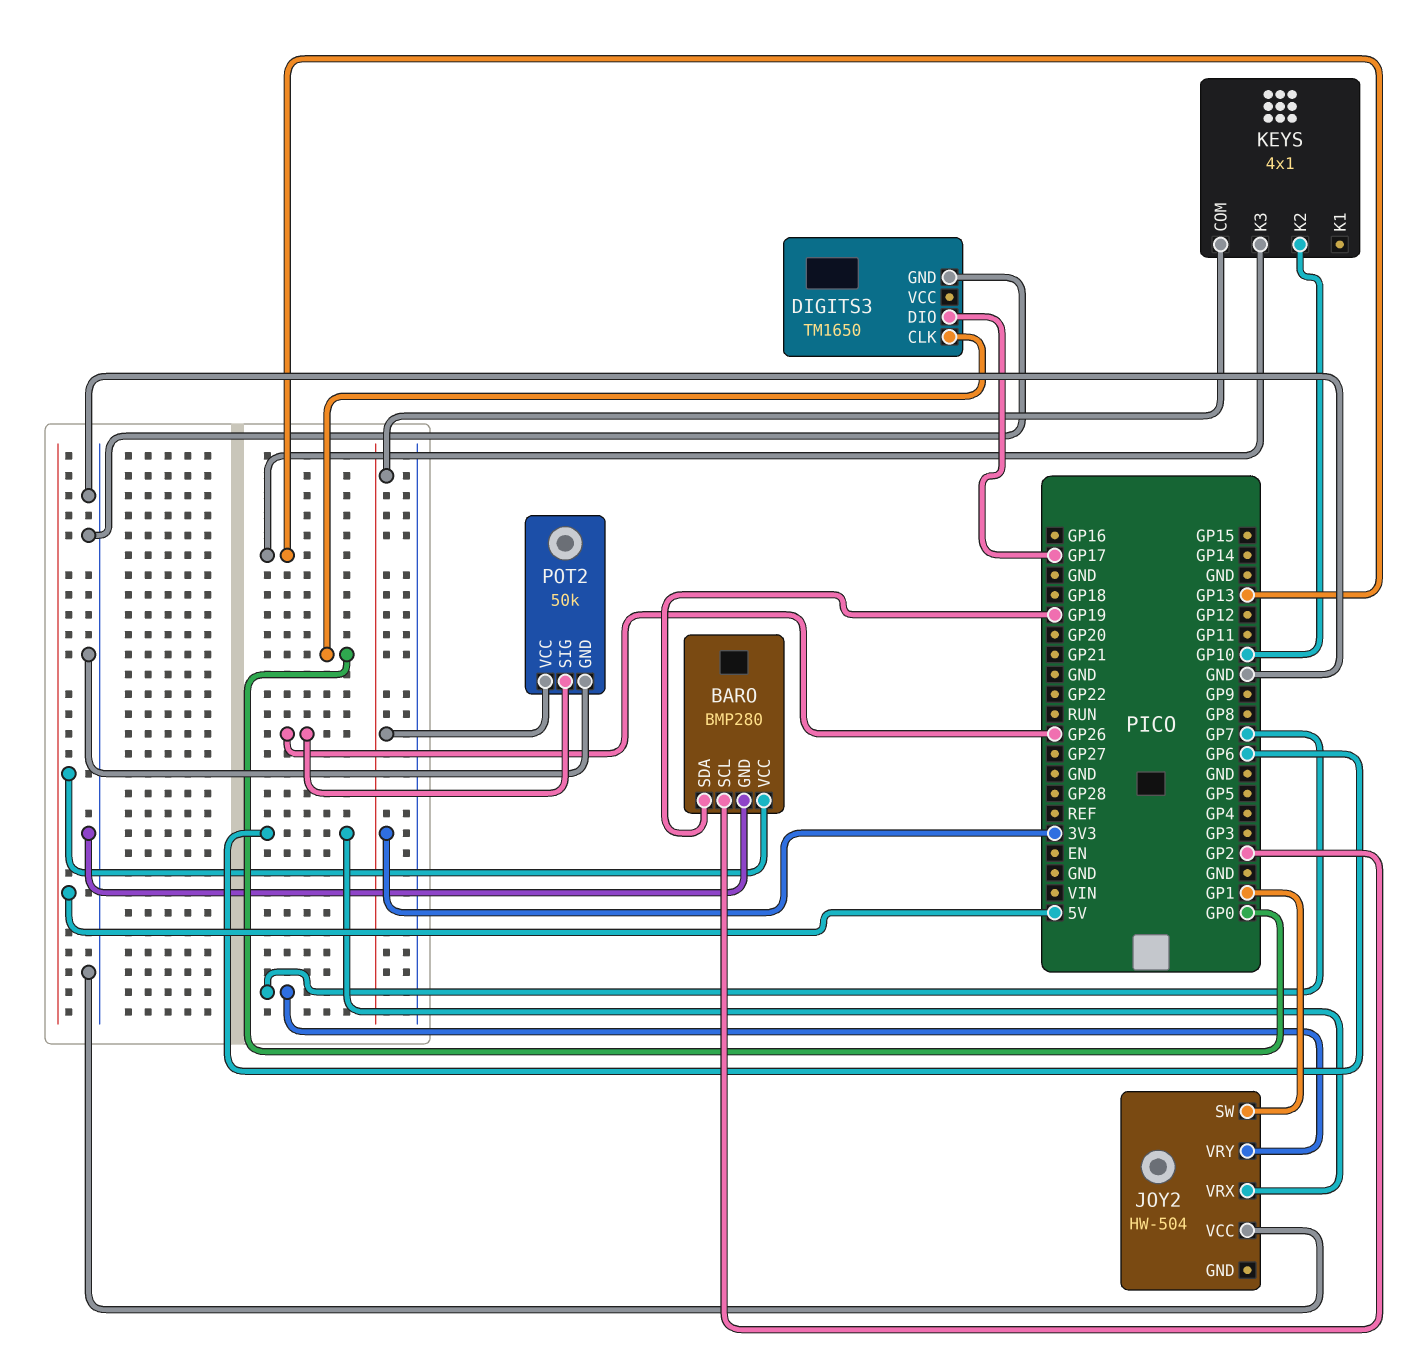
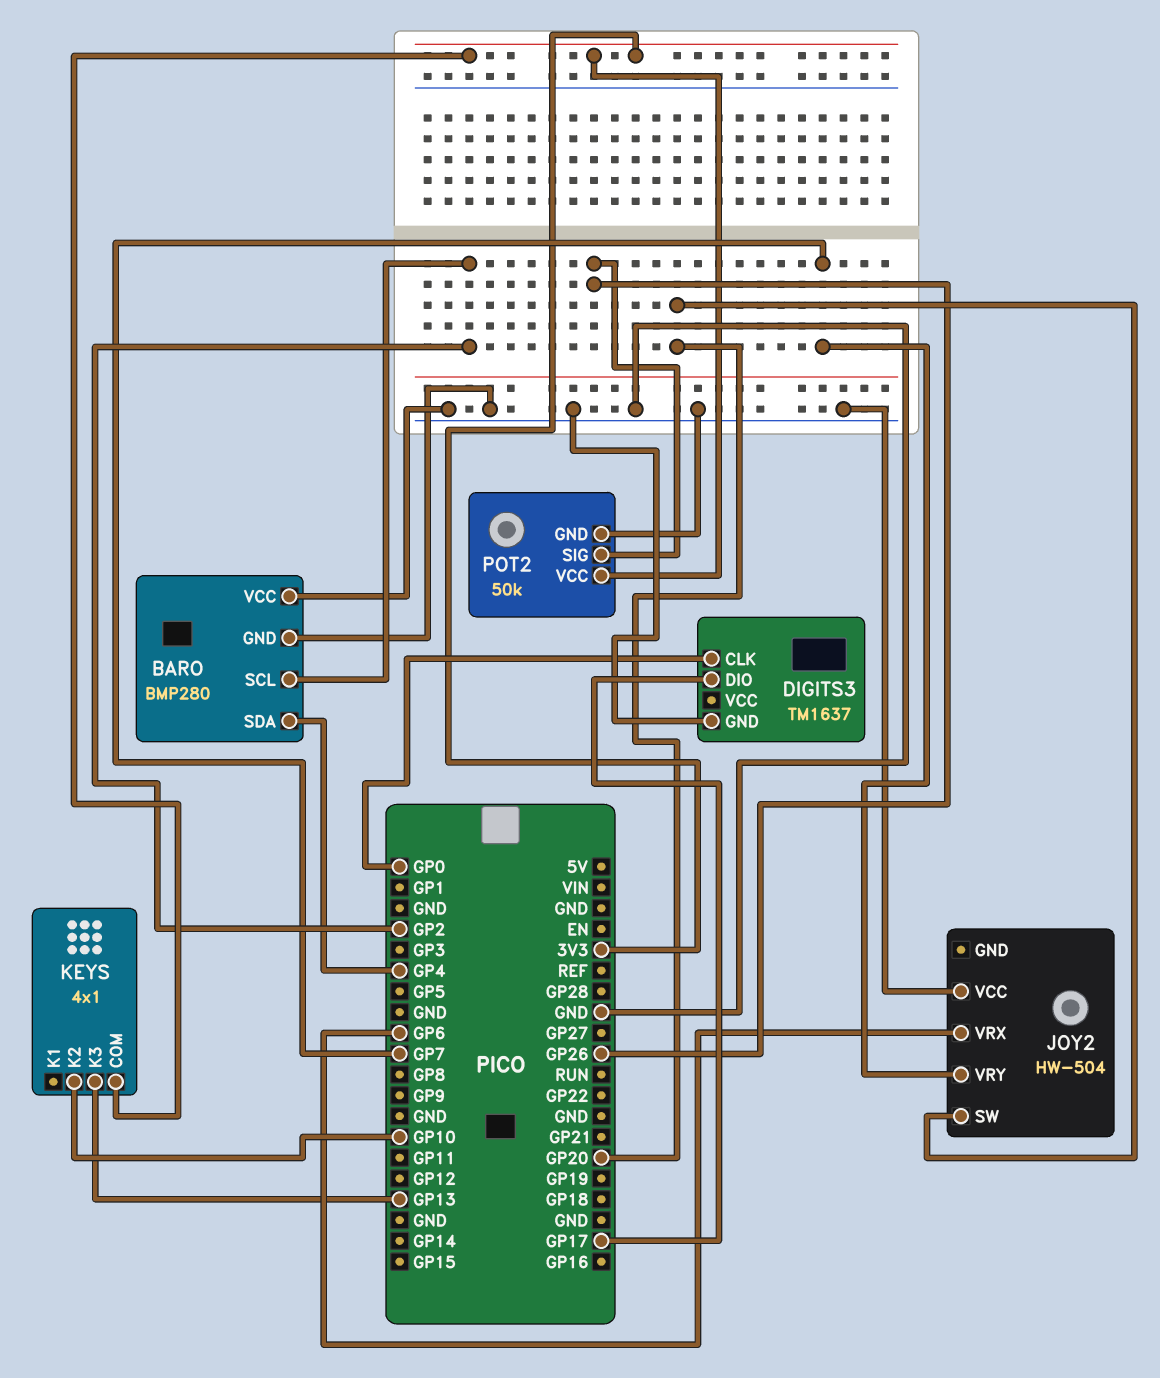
BARO pin SDA: GP19 -> GP4
BARO pin VCC: 5V -> GND
DIGITS3: TM1650 -> TM1637
JOY2 pin SW: GP1 -> GP20

